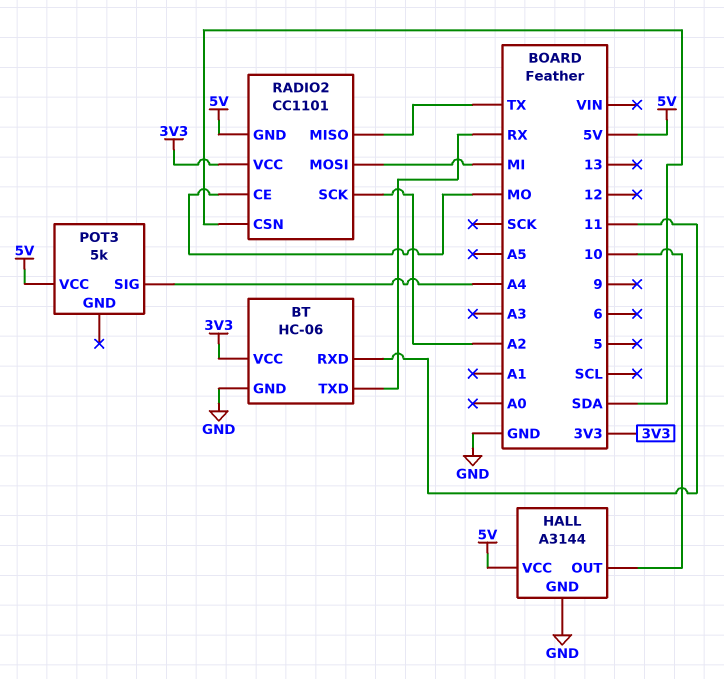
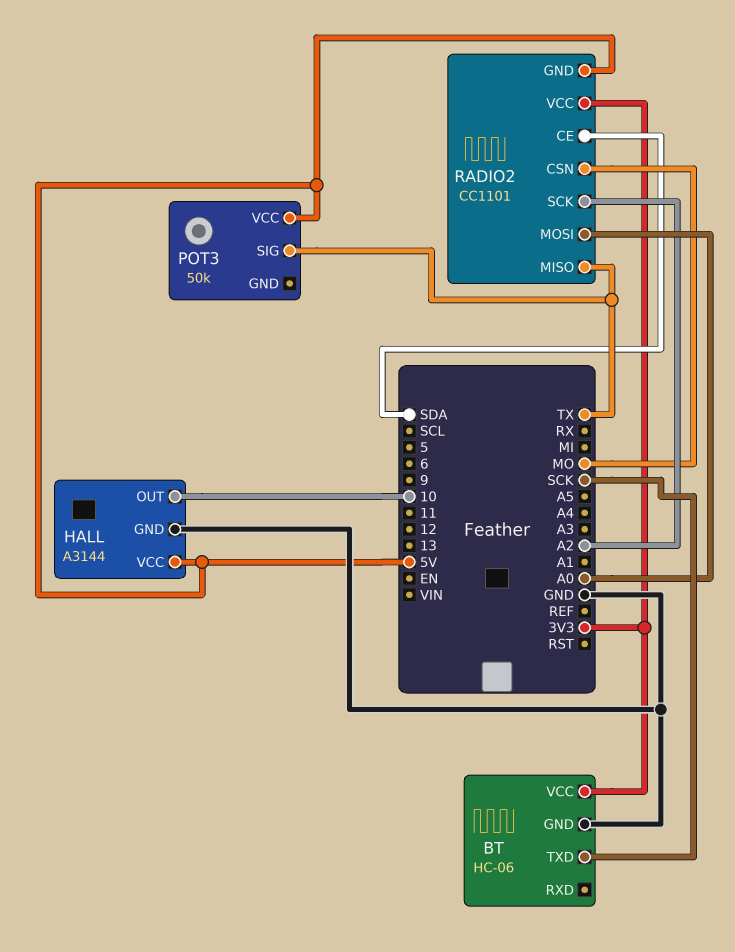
BT pin RXD: 11 -> none
BT pin TXD: RX -> SCK
POT3: 5k -> 50k
POT3 pin SIG: A4 -> TX
RADIO2 pin CE: MO -> SDA
RADIO2 pin CSN: SDA -> MO
RADIO2 pin MOSI: MI -> A0

